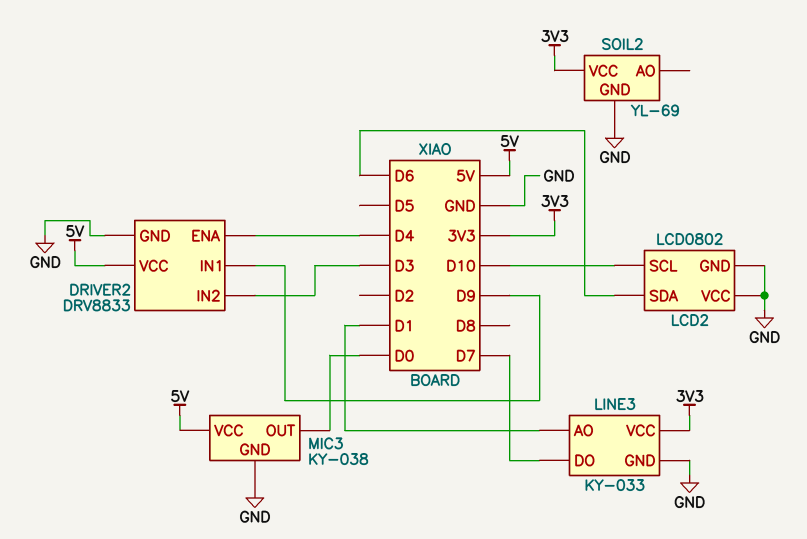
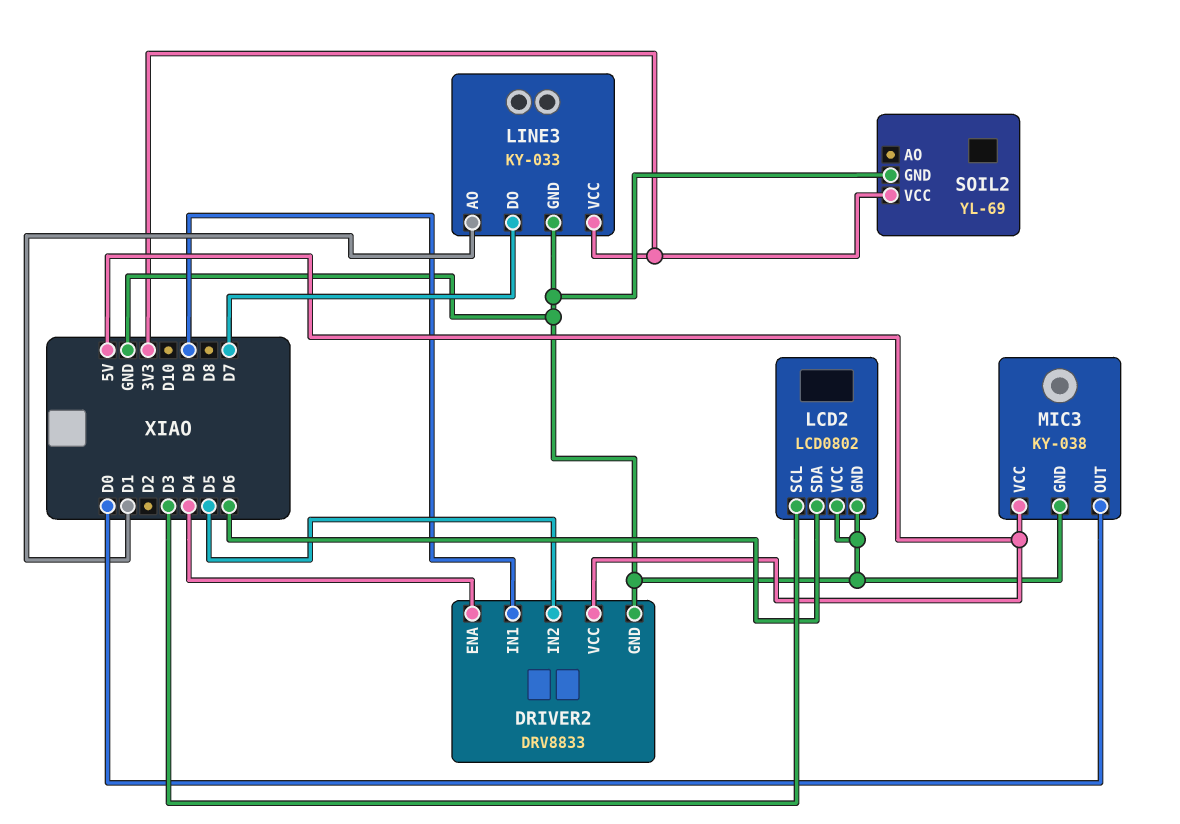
DRIVER2 pin IN2: D3 -> D5
LCD2 pin SCL: D10 -> D3

